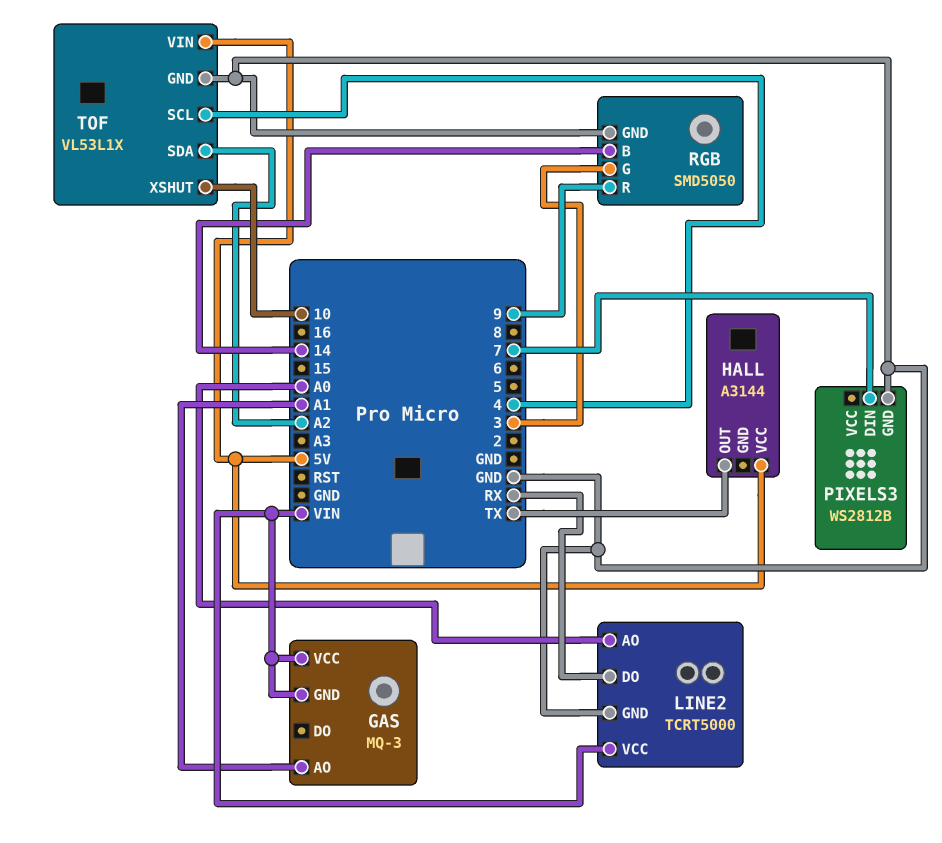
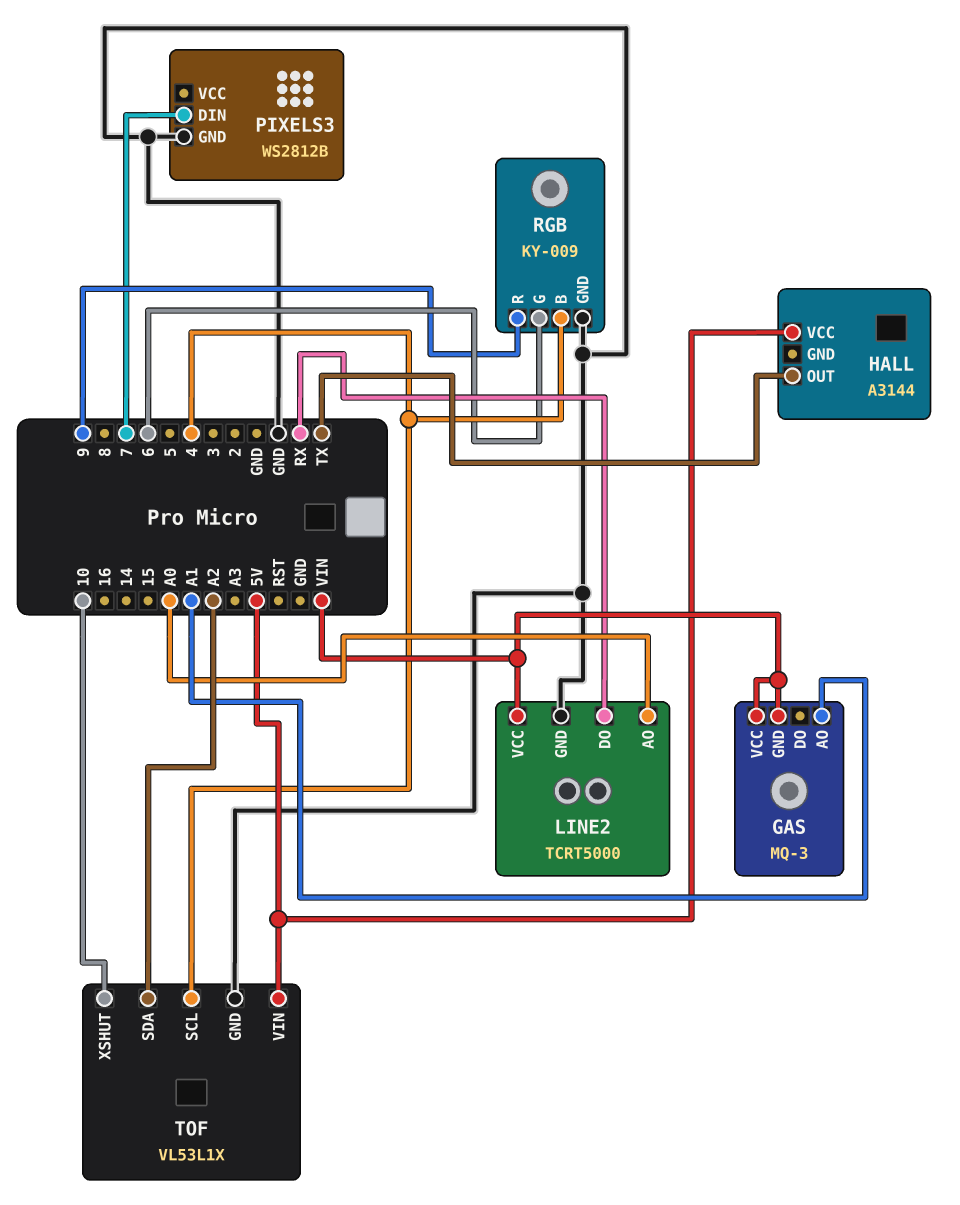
RGB: SMD5050 -> KY-009
RGB pin B: 14 -> 4
RGB pin G: 3 -> 6

